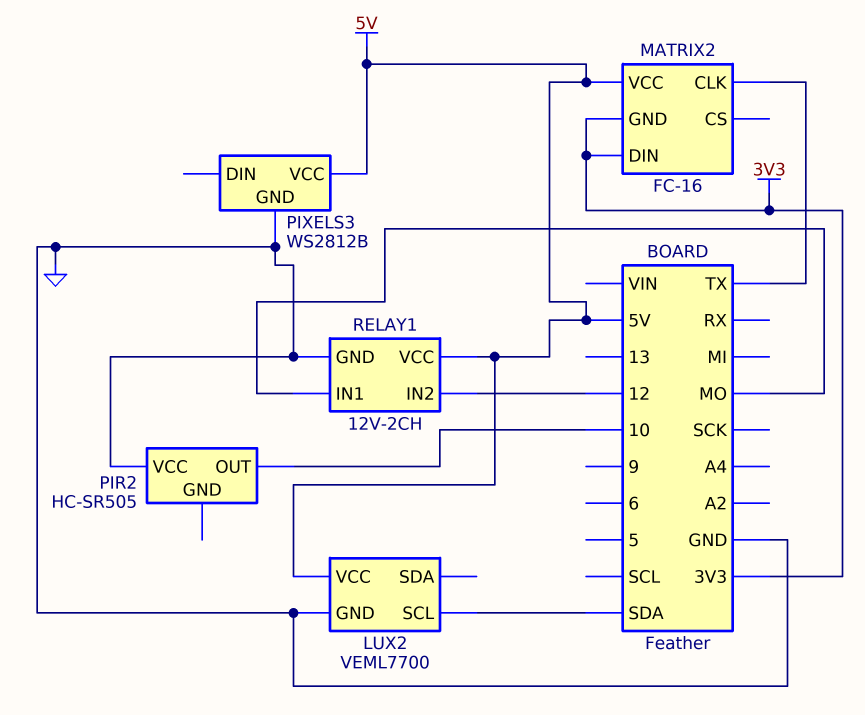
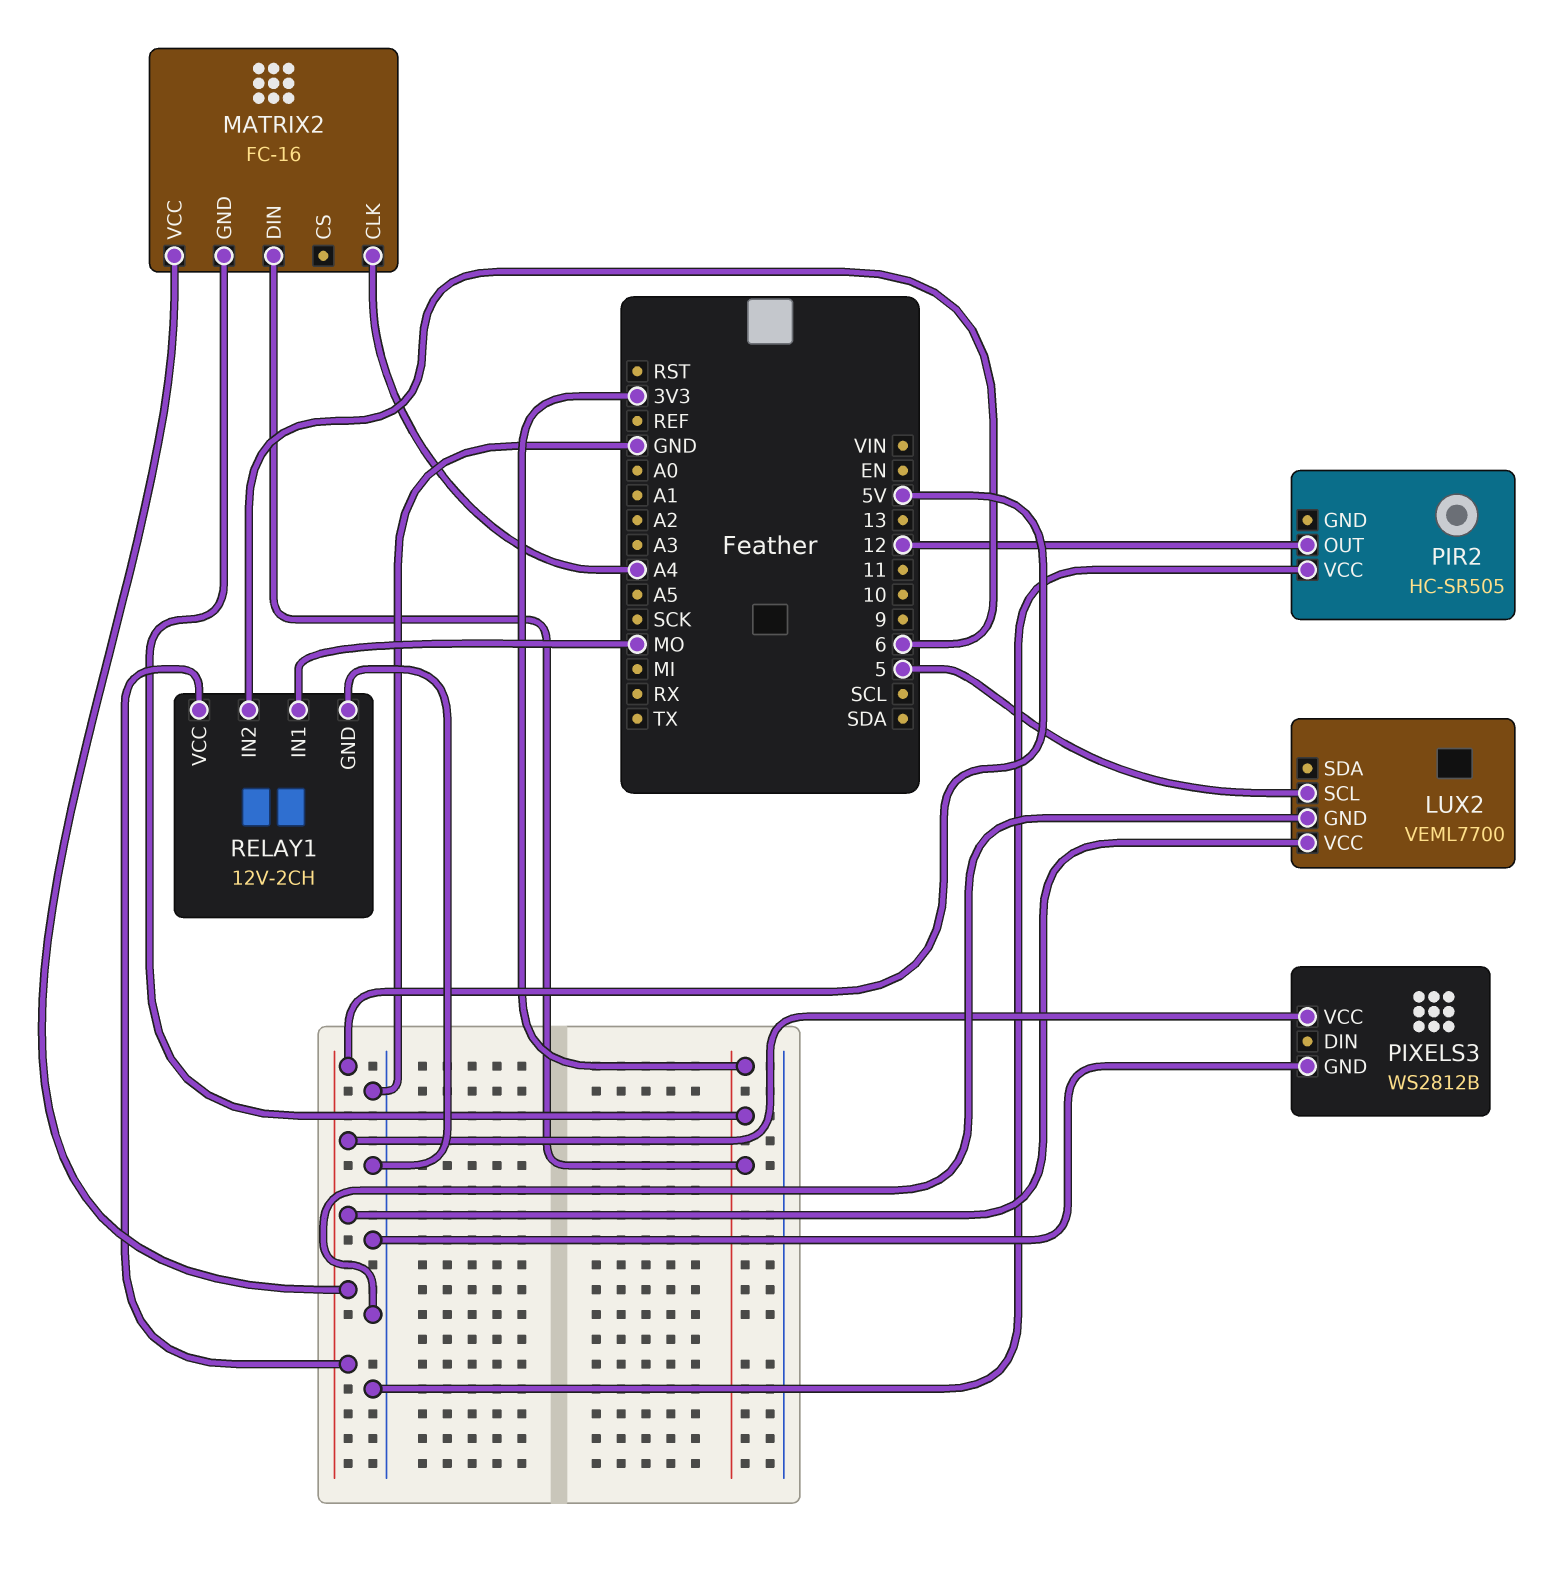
LUX2 pin SCL: SDA -> 5
MATRIX2 pin CLK: TX -> A4
PIR2 pin OUT: 10 -> 12
RELAY1 pin IN2: 12 -> 6

